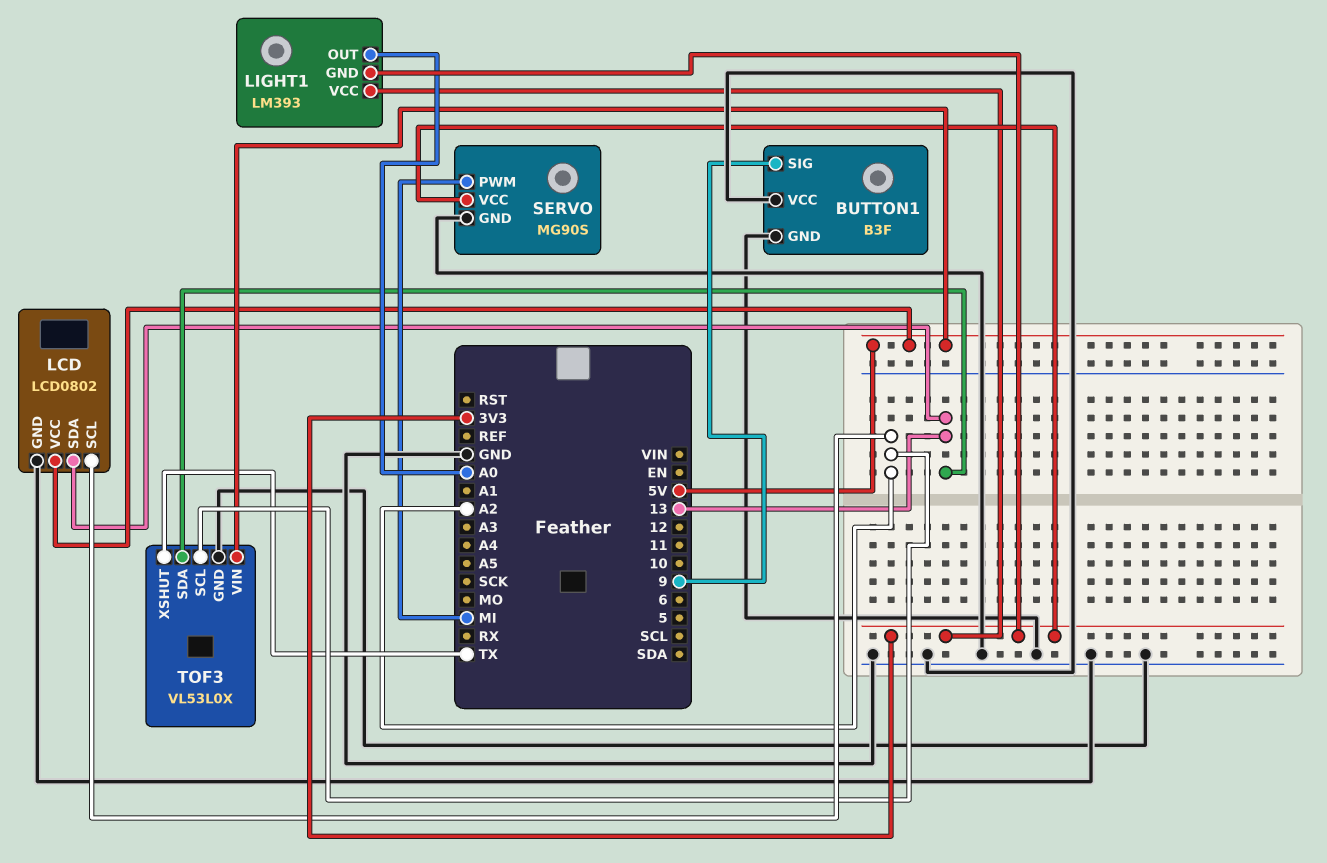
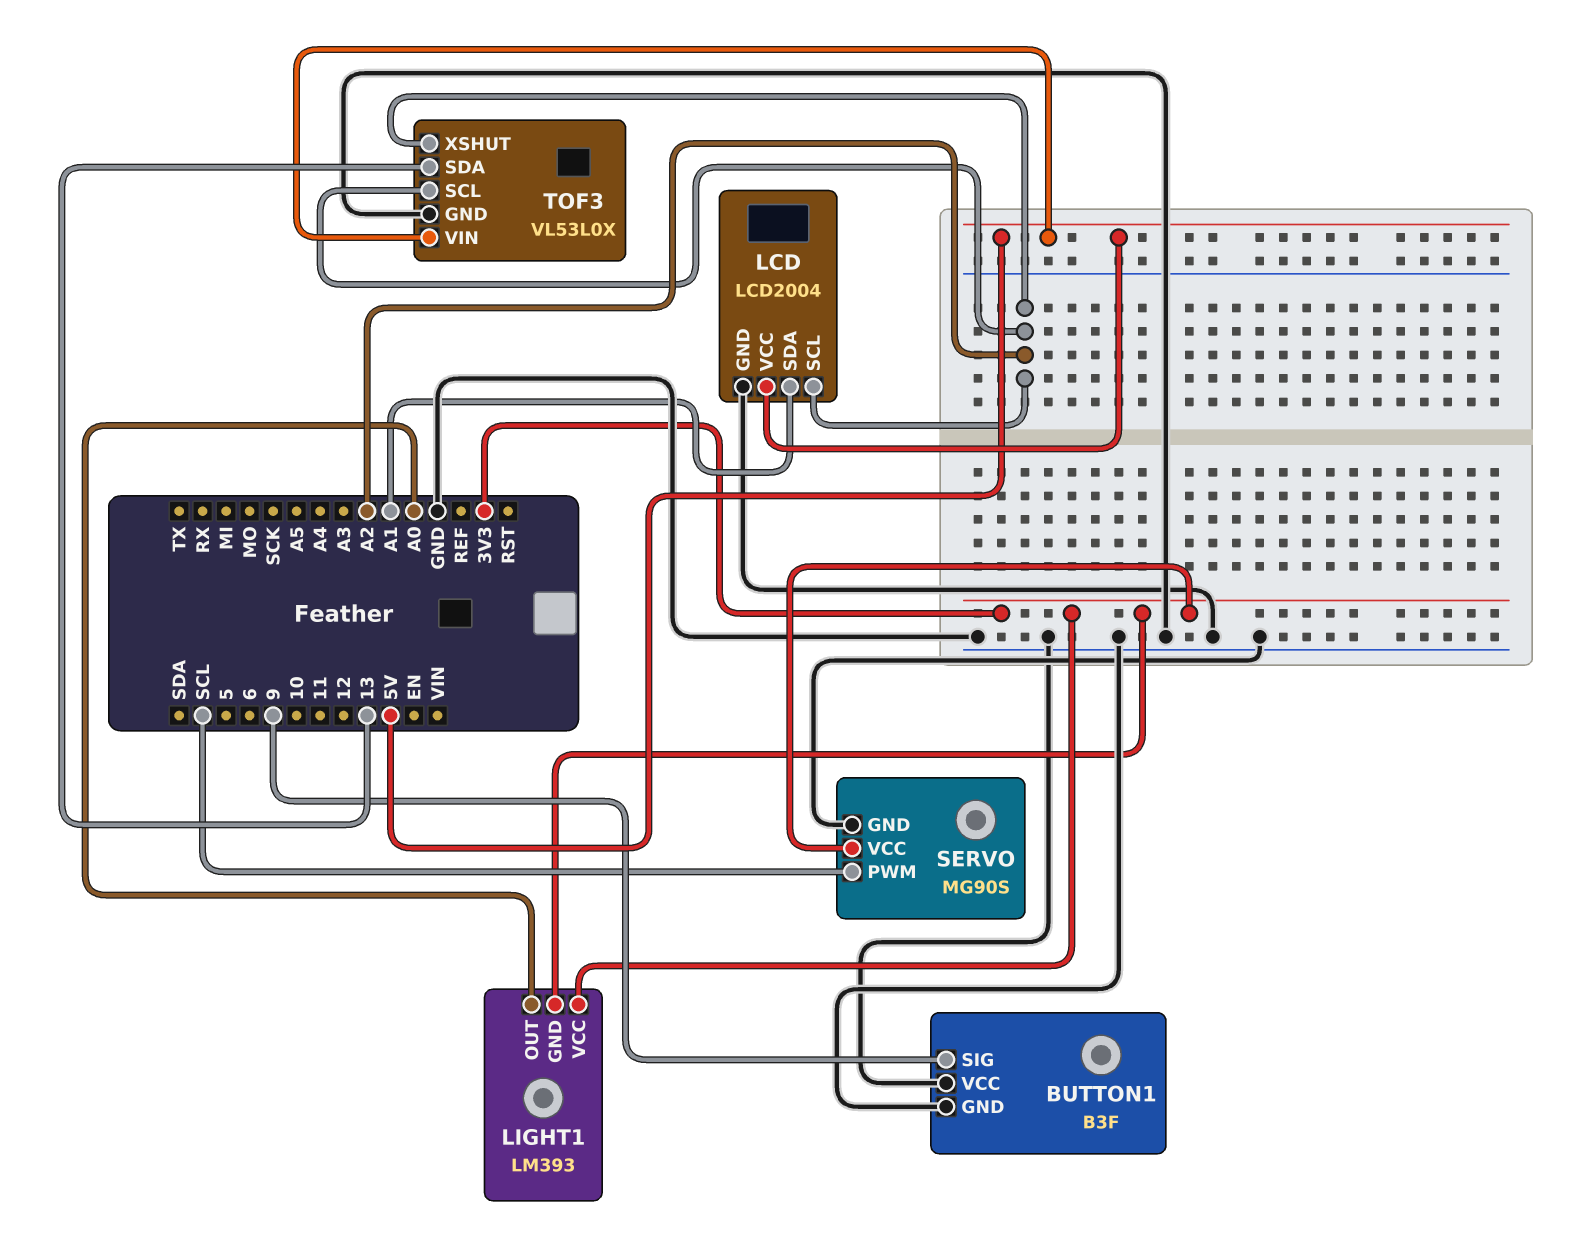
LCD: LCD0802 -> LCD2004
LCD pin SDA: 13 -> A1
SERVO pin PWM: MI -> SCL
TOF3 pin XSHUT: TX -> A2

